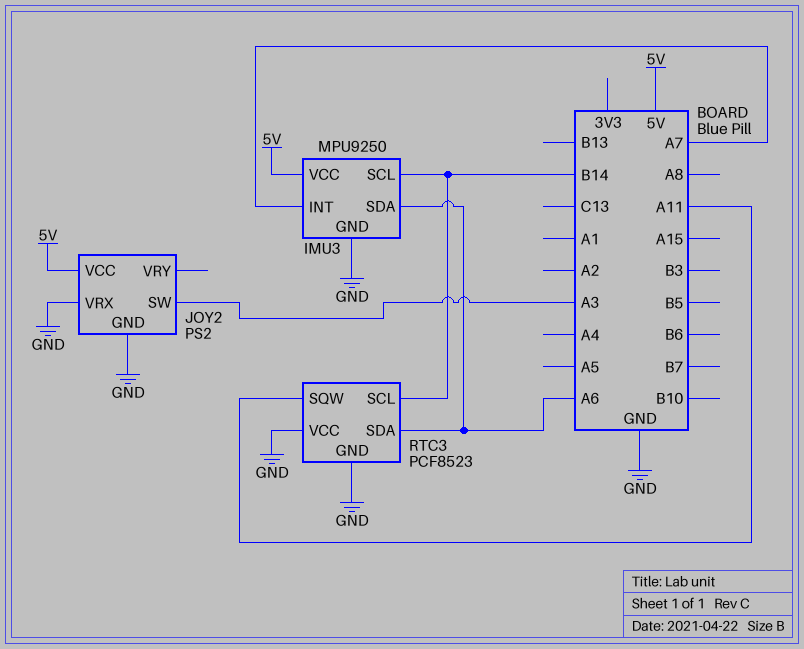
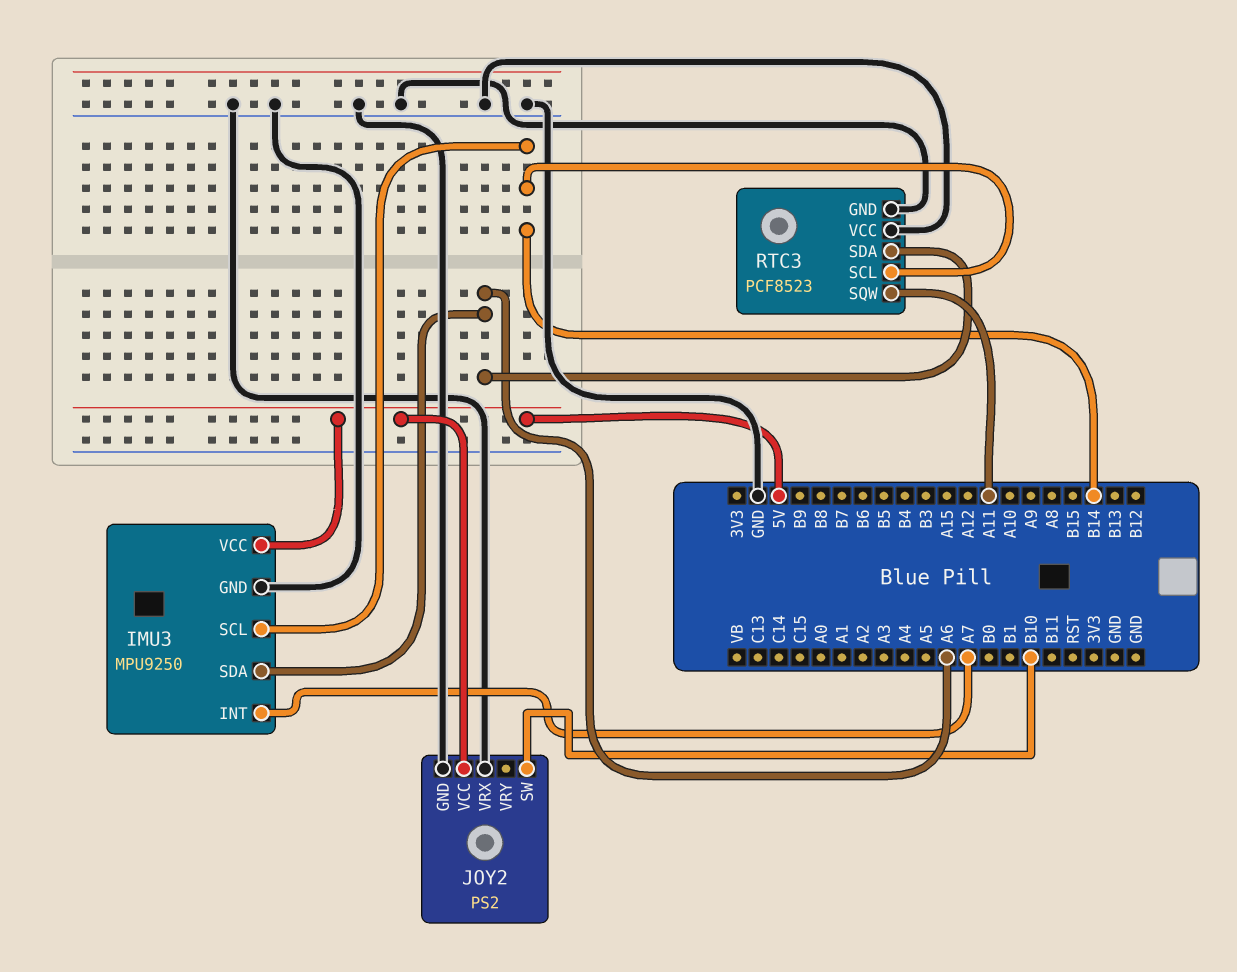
JOY2 pin SW: A3 -> B10

